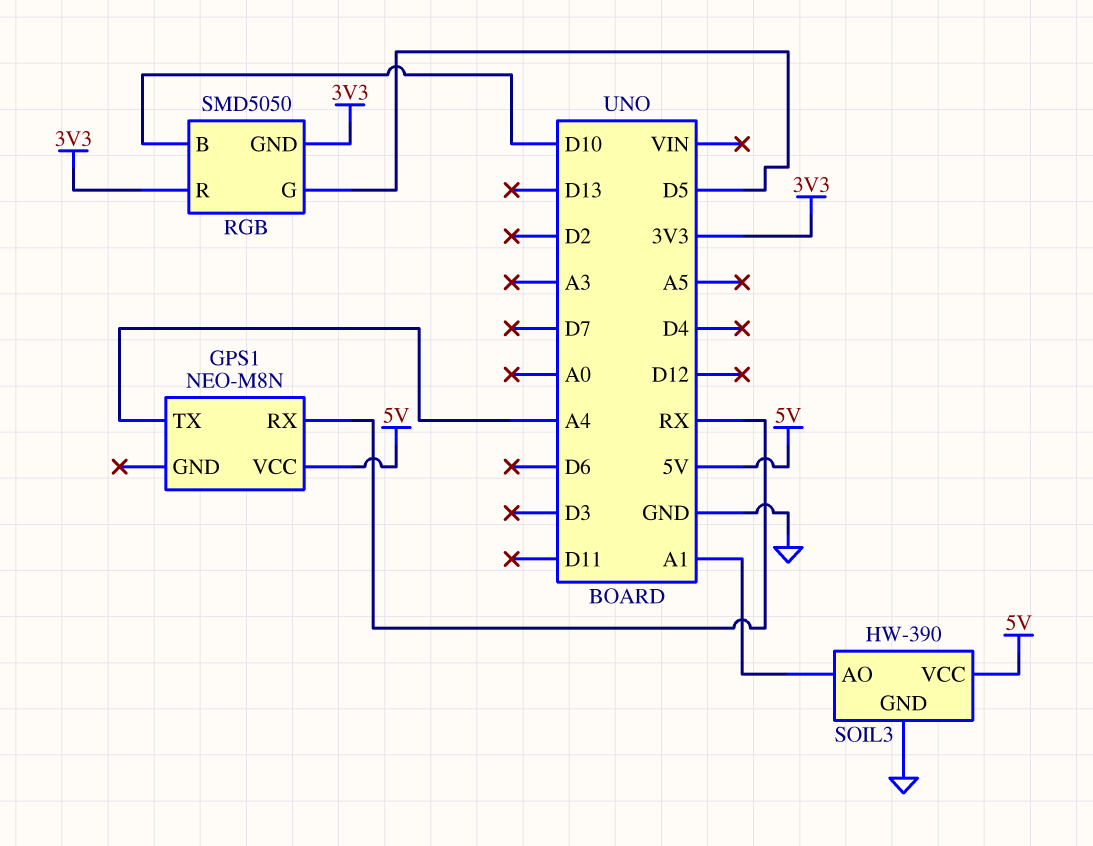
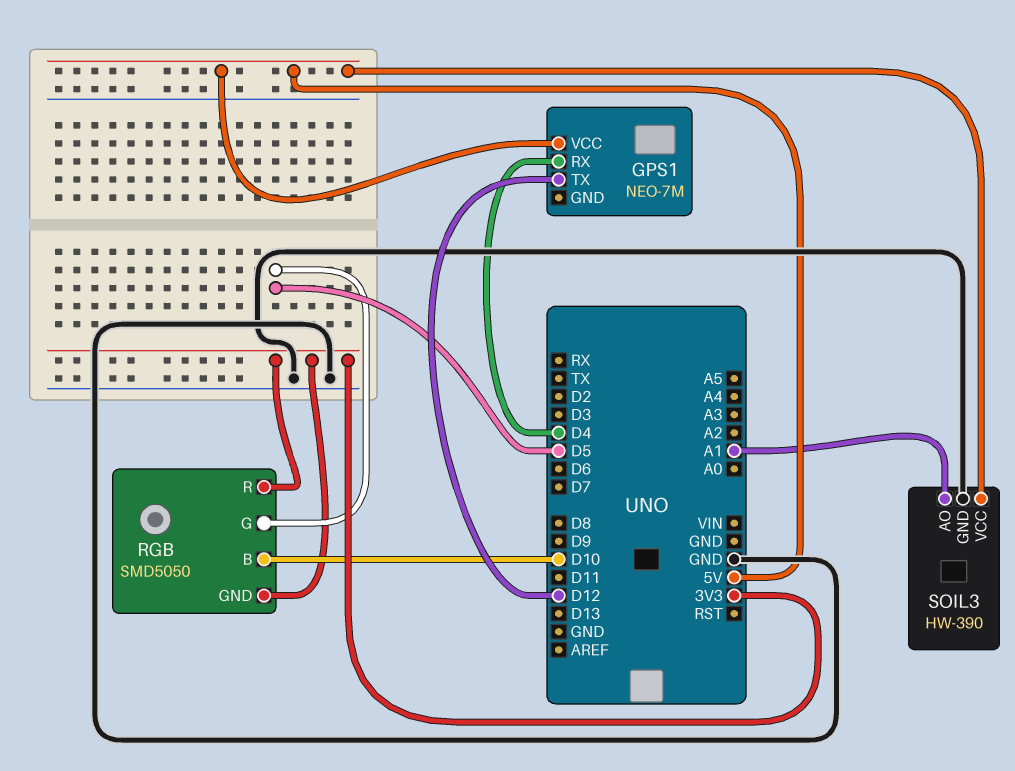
GPS1: NEO-M8N -> NEO-7M
GPS1 pin RX: RX -> D4
GPS1 pin TX: A4 -> D12

